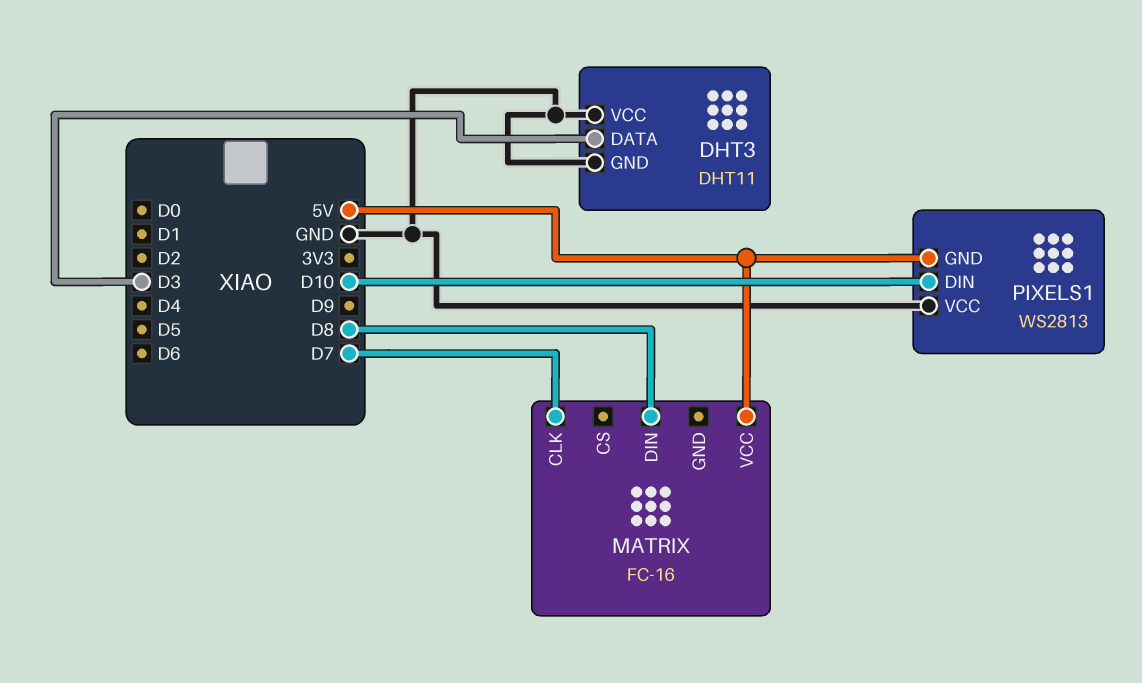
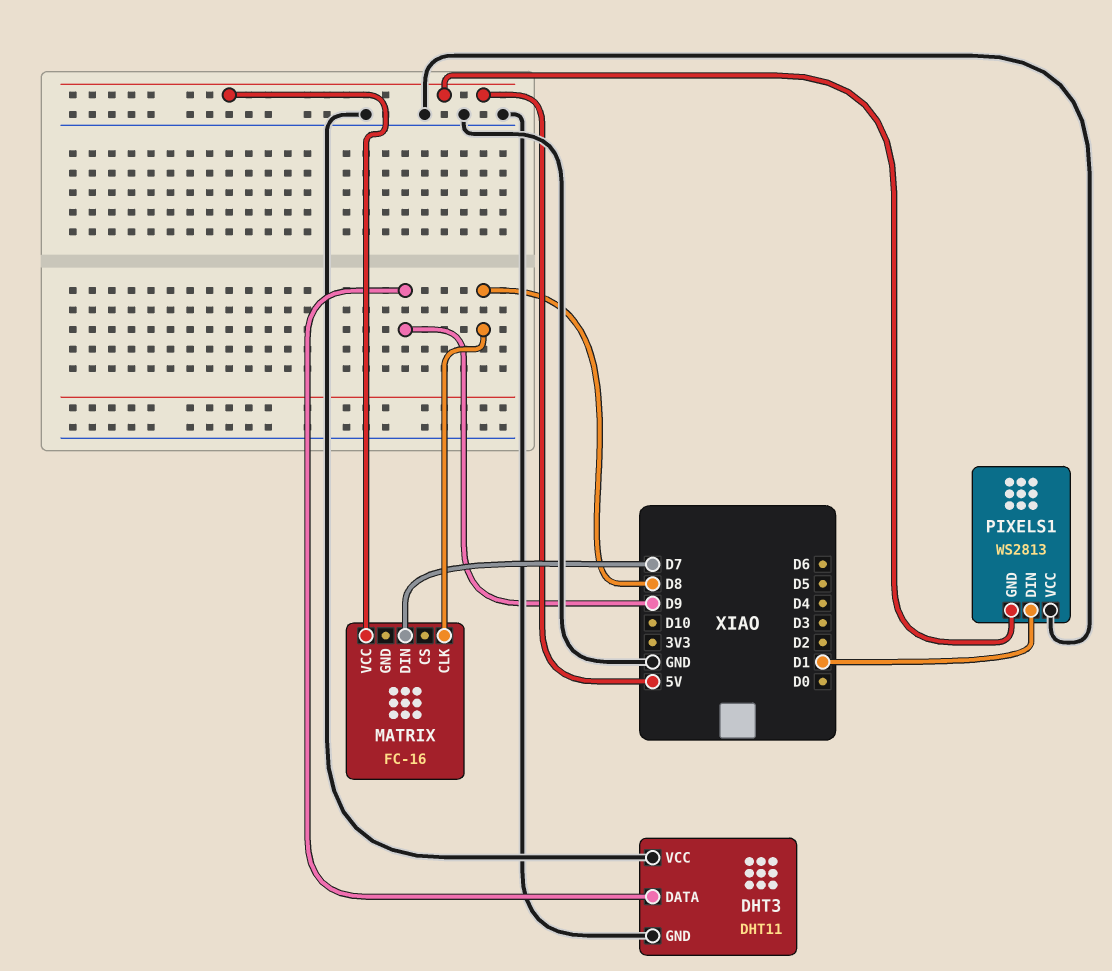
DHT3 pin DATA: D3 -> D9
MATRIX pin CLK: D7 -> D8
MATRIX pin DIN: D8 -> D7
PIXELS1 pin DIN: D10 -> D1

